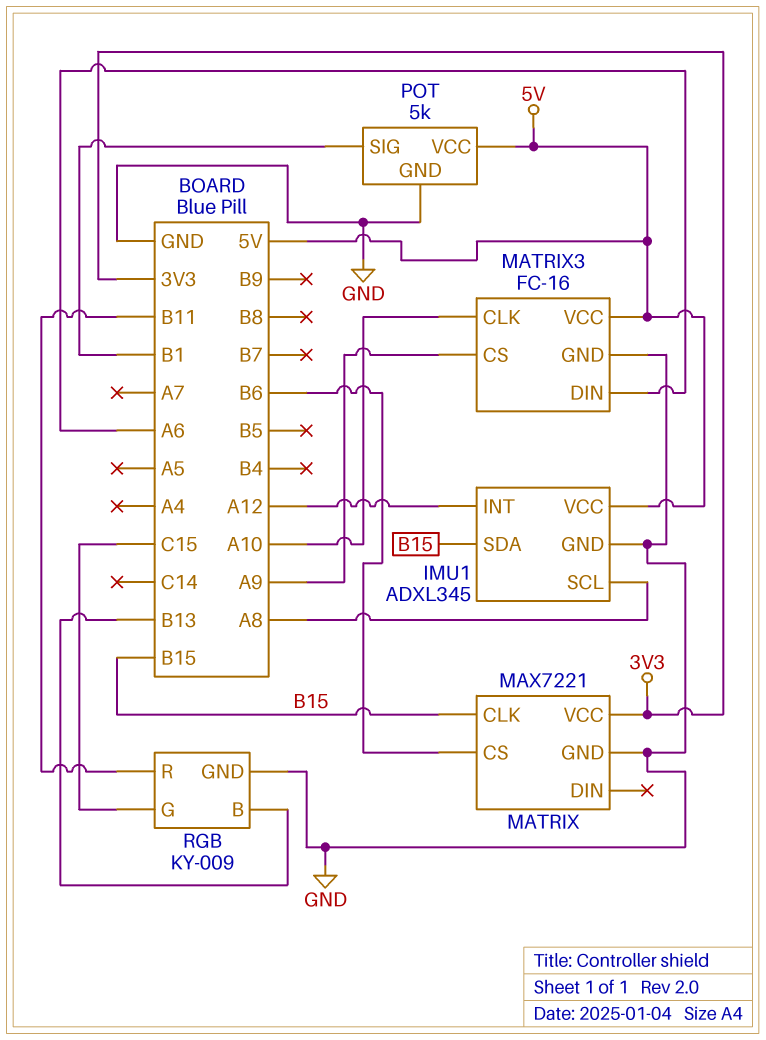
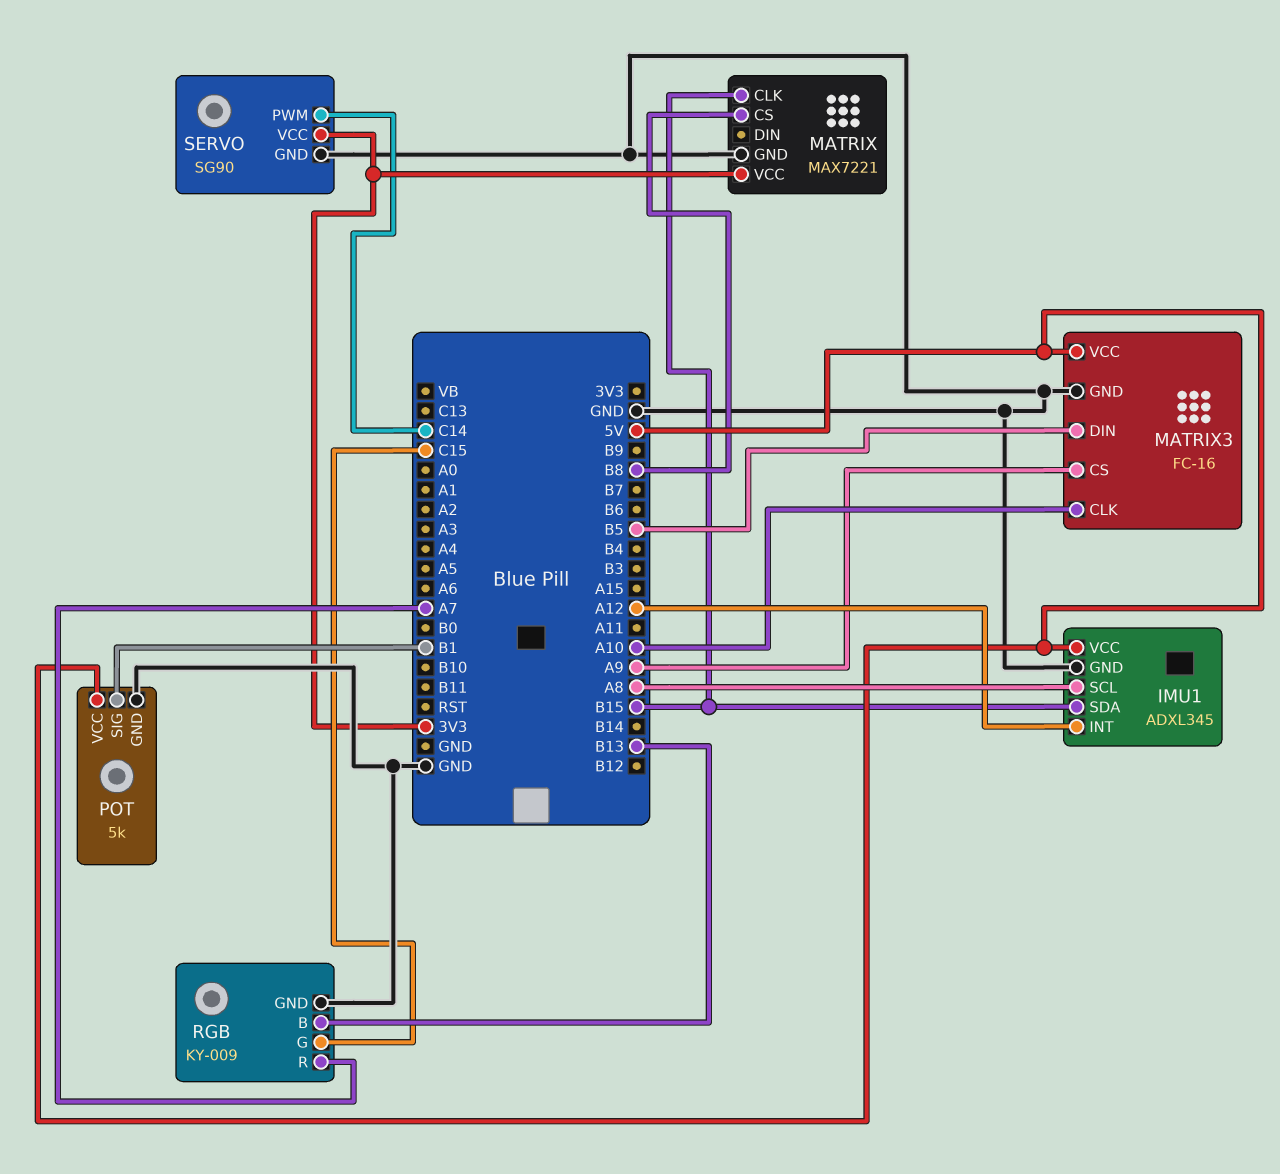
MATRIX pin CS: B6 -> B8
MATRIX3 pin DIN: A6 -> B5
RGB pin R: B11 -> A7
SERVO: none -> SG90
SERVO pin GND: none -> GND
SERVO pin PWM: none -> C14
SERVO pin VCC: none -> 3V3

